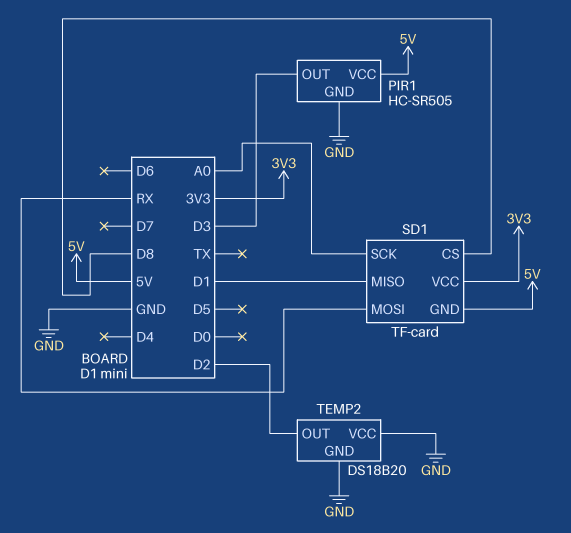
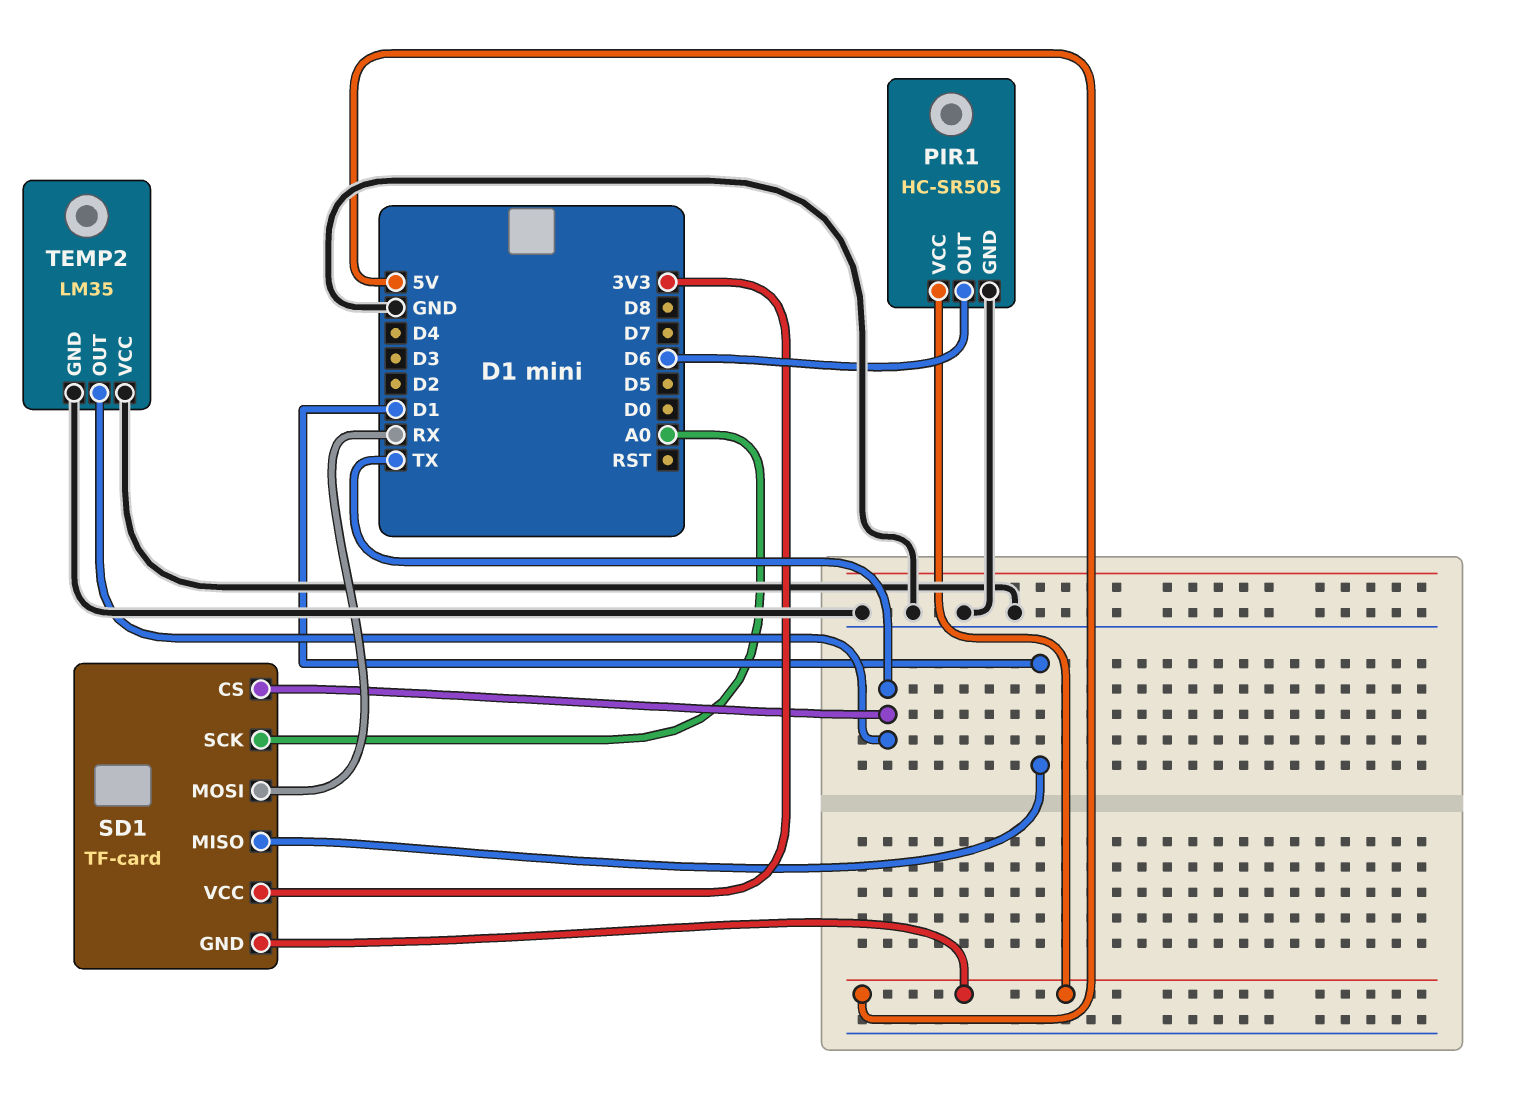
PIR1 pin OUT: D3 -> D6
SD1 pin CS: D8 -> TX
TEMP2: DS18B20 -> LM35
TEMP2 pin OUT: D2 -> TX

